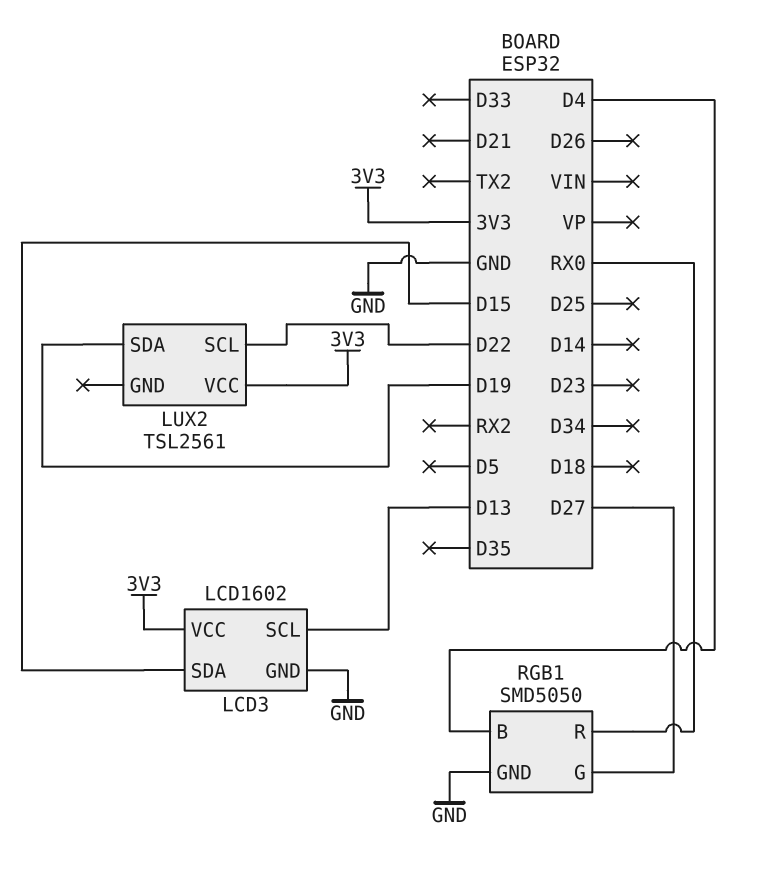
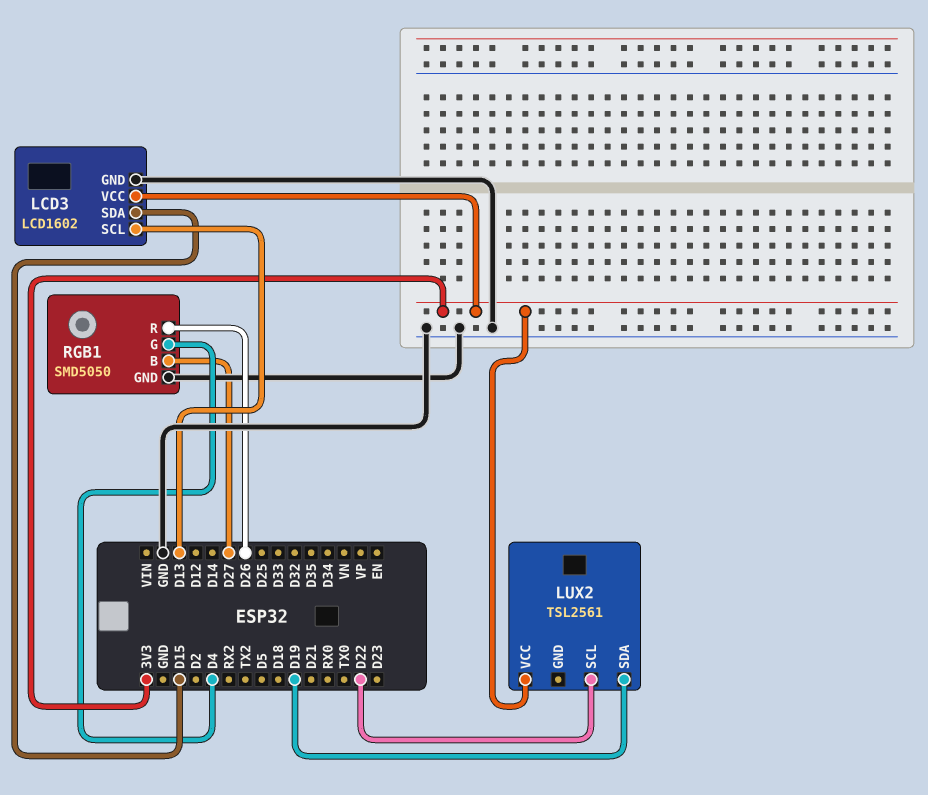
RGB1 pin B: D4 -> D27
RGB1 pin G: D27 -> D4
RGB1 pin R: RX0 -> D26

